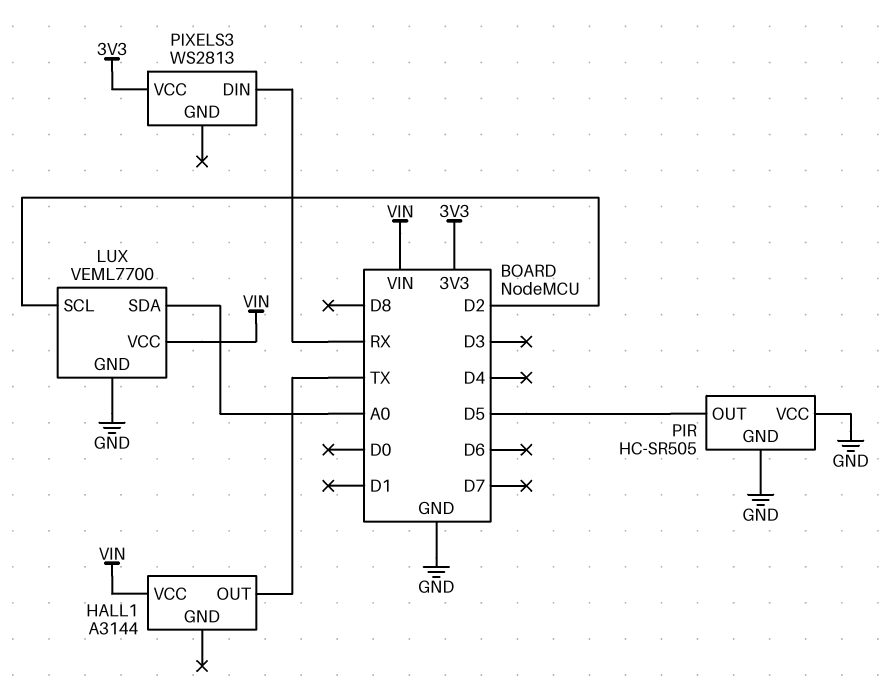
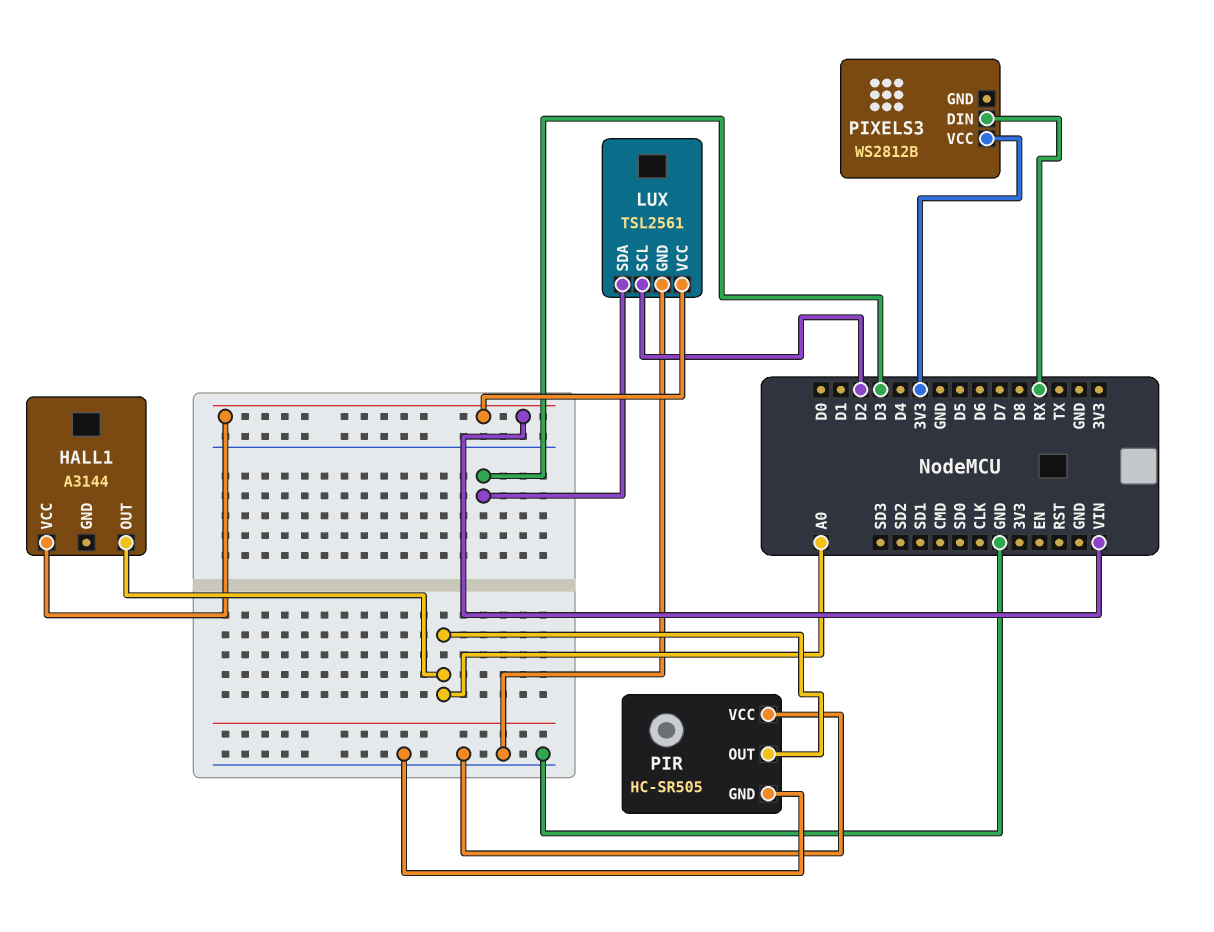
HALL1 pin OUT: TX -> A0
LUX: VEML7700 -> TSL2561
LUX pin SDA: A0 -> D3
PIR pin OUT: D5 -> A0
PIXELS3: WS2813 -> WS2812B

